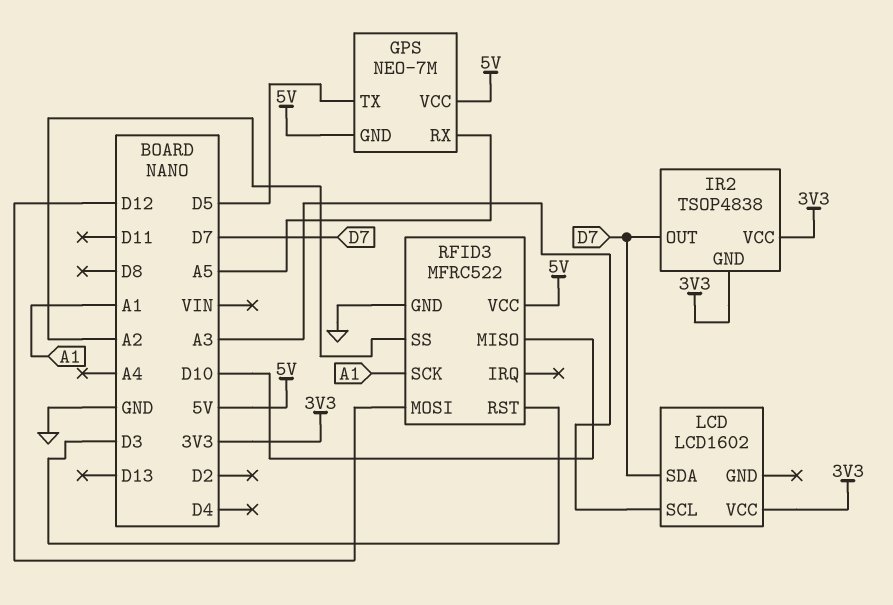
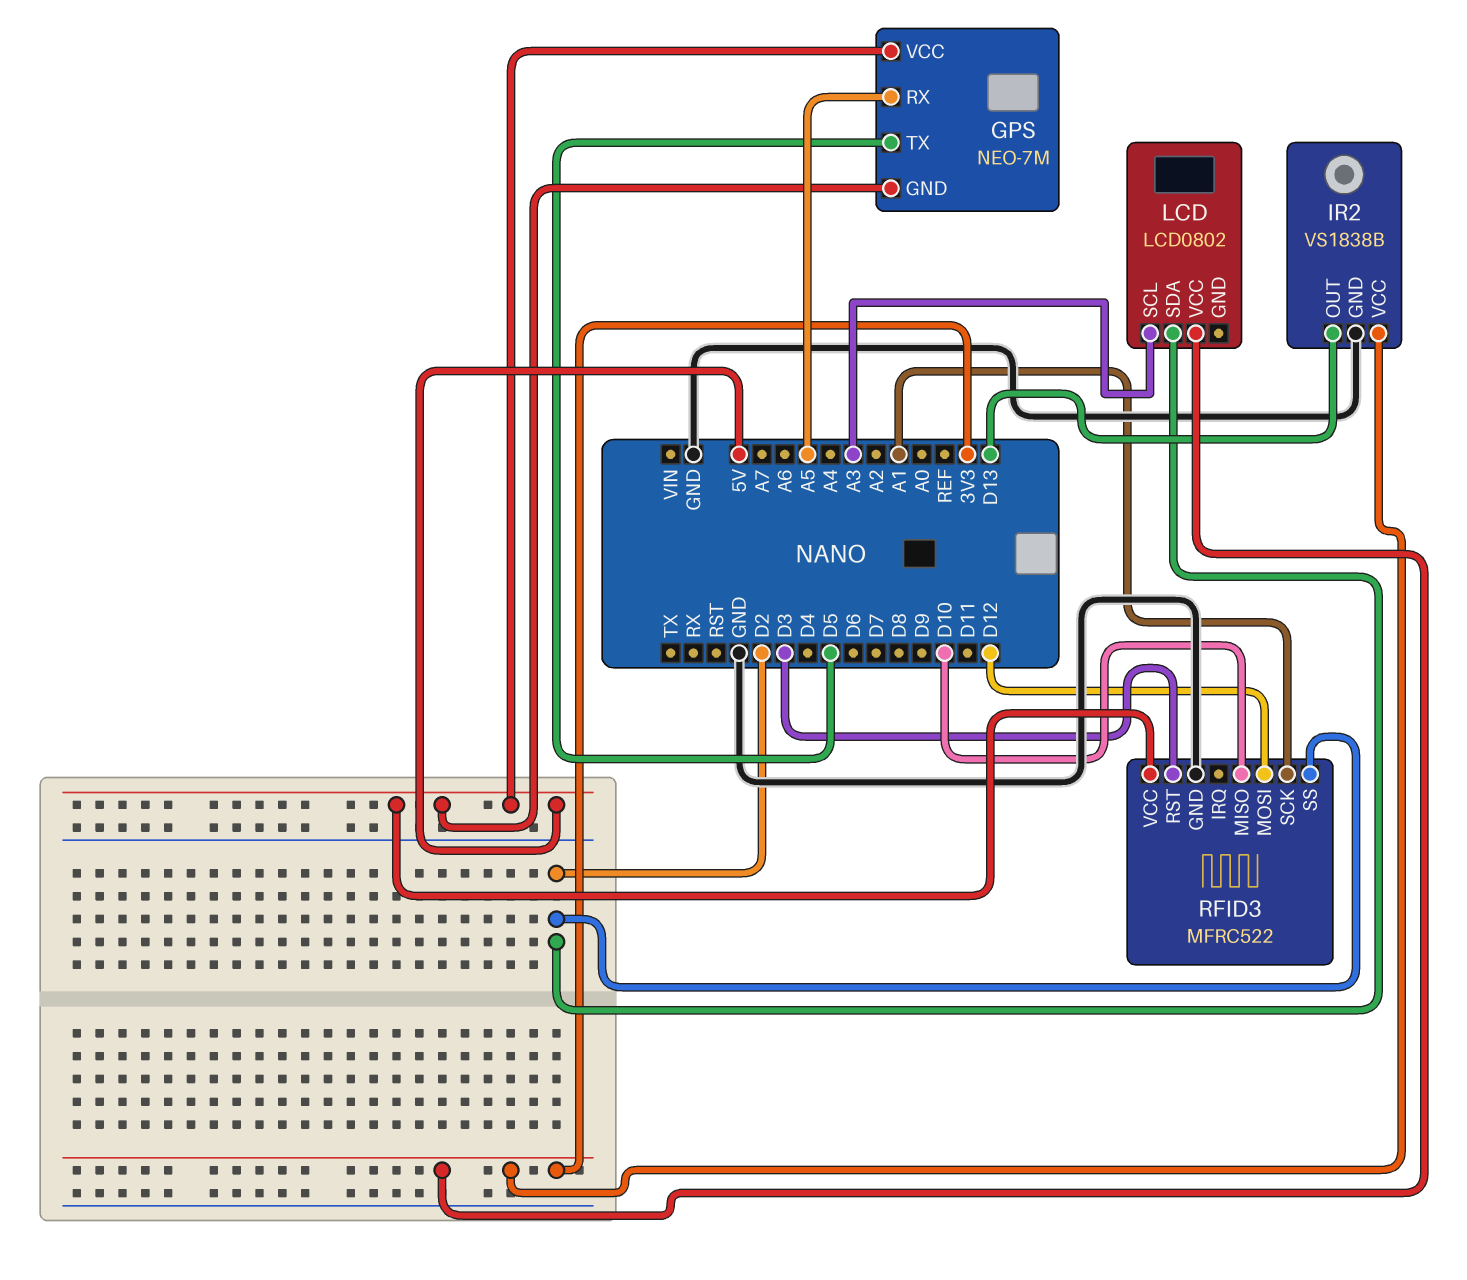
IR2: TSOP4838 -> VS1838B
IR2 pin GND: 3V3 -> GND
IR2 pin OUT: D7 -> D13
LCD: LCD1602 -> LCD0802
LCD pin SDA: D7 -> D2
RFID3 pin SS: A2 -> D2

